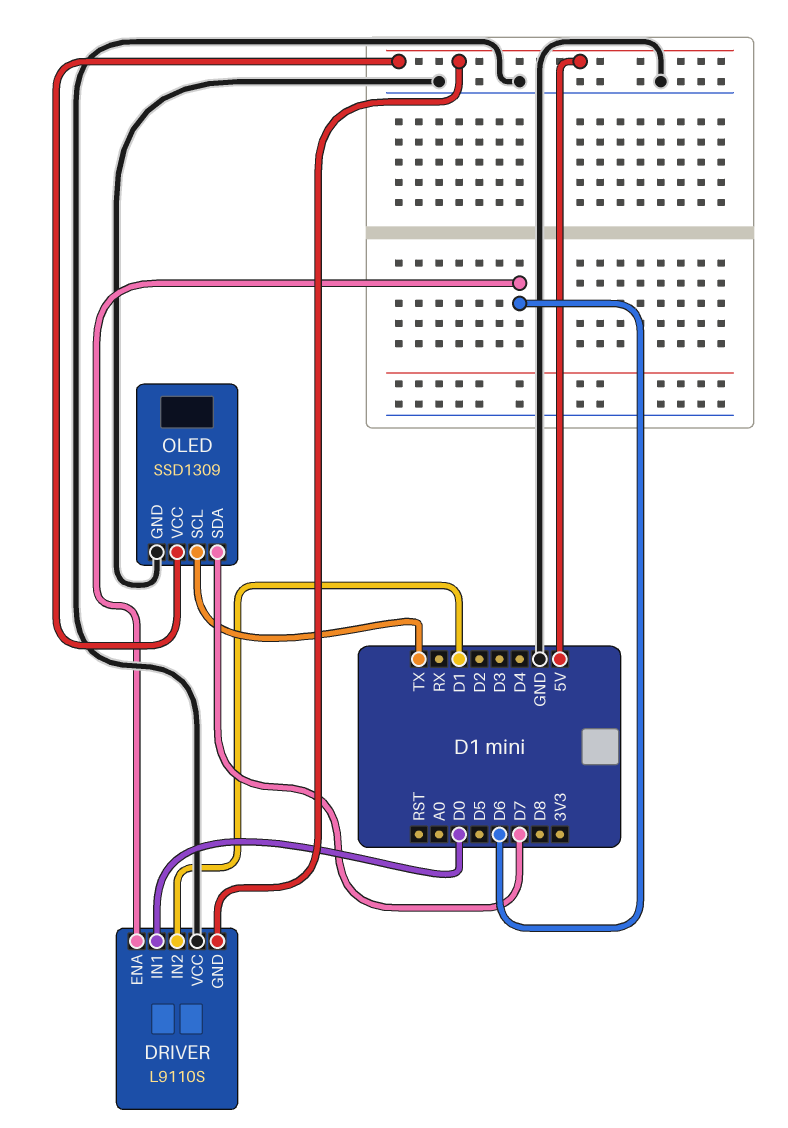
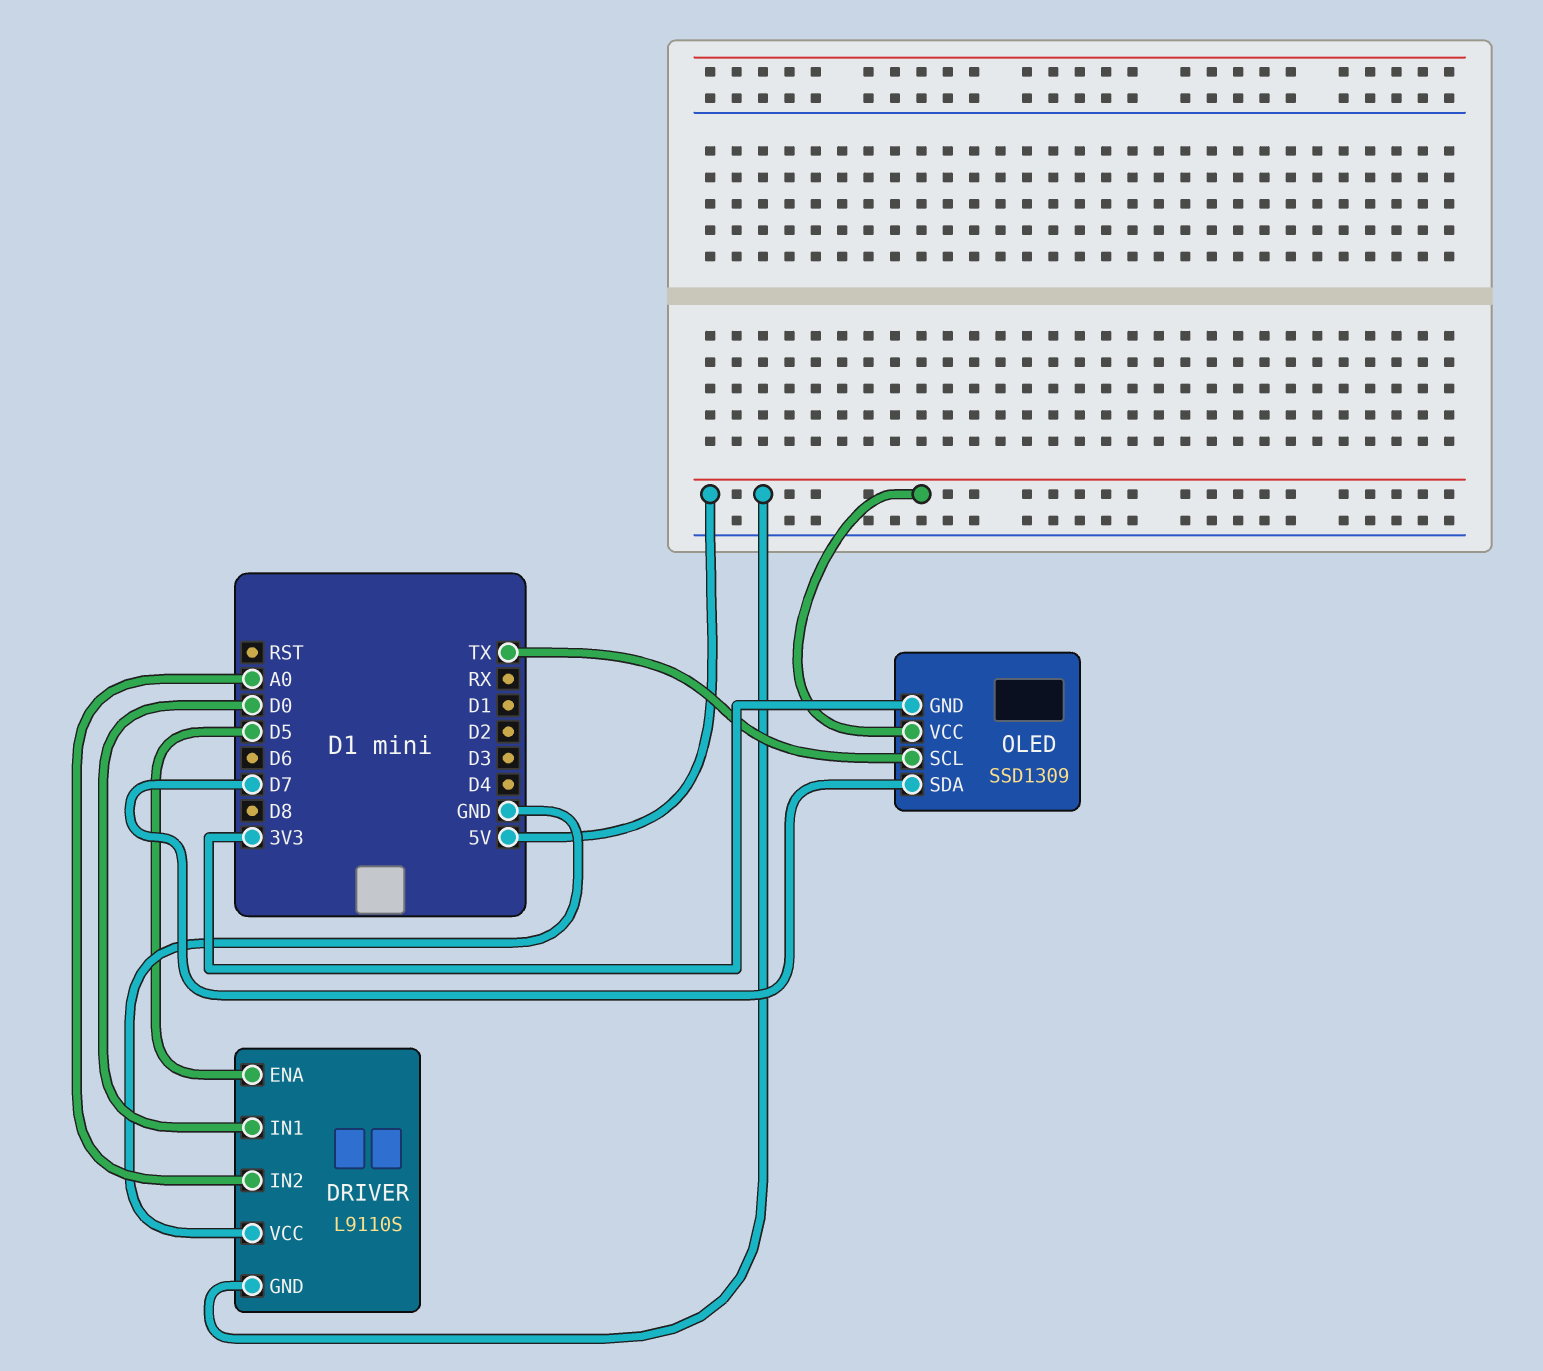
DRIVER pin ENA: D6 -> D5
DRIVER pin IN2: D1 -> A0
OLED pin GND: GND -> 3V3

